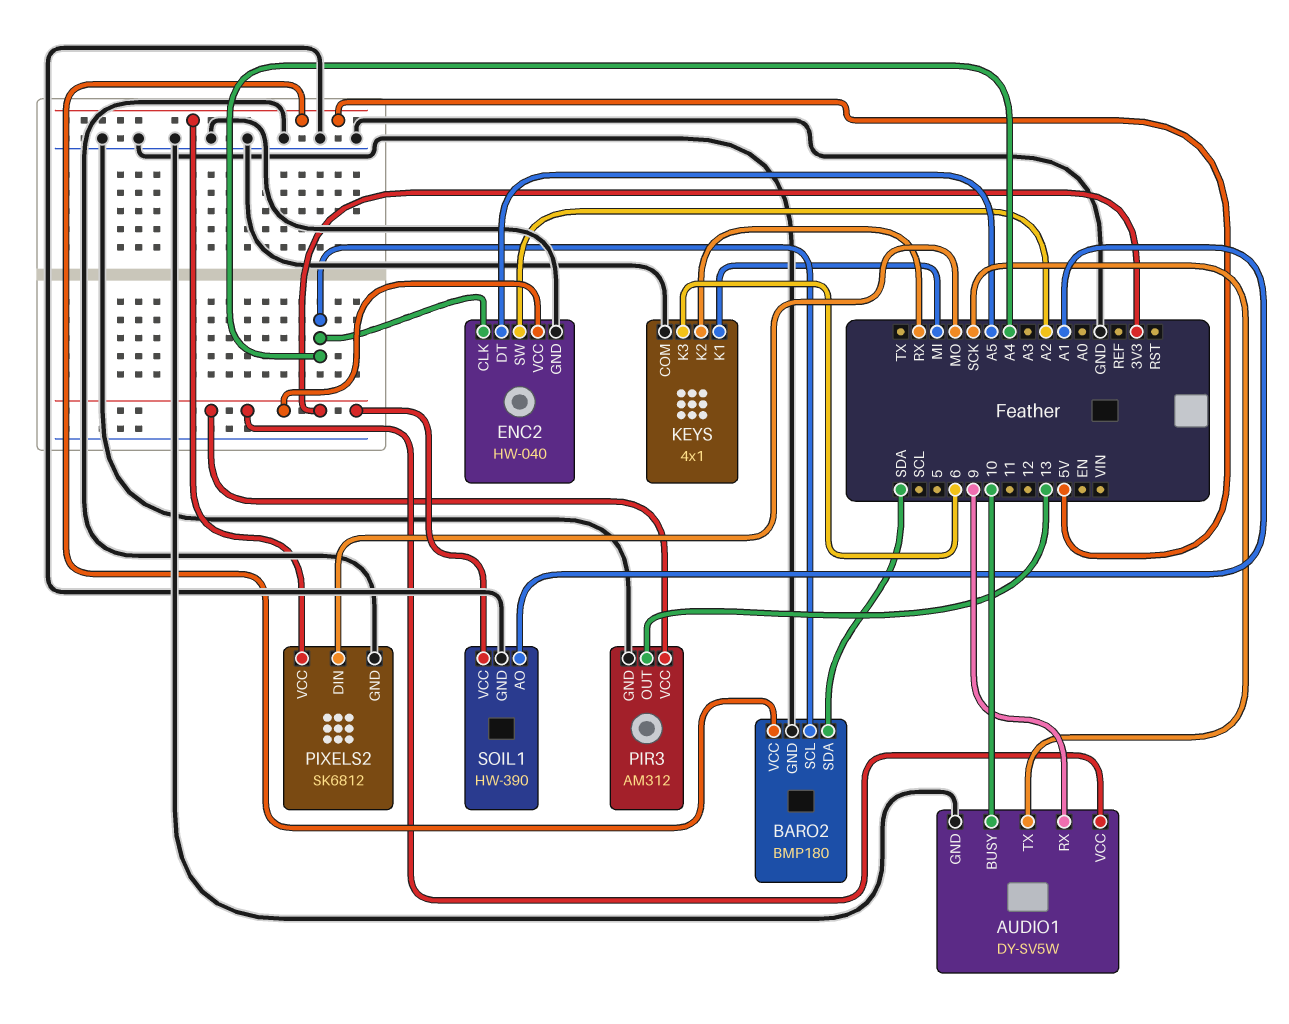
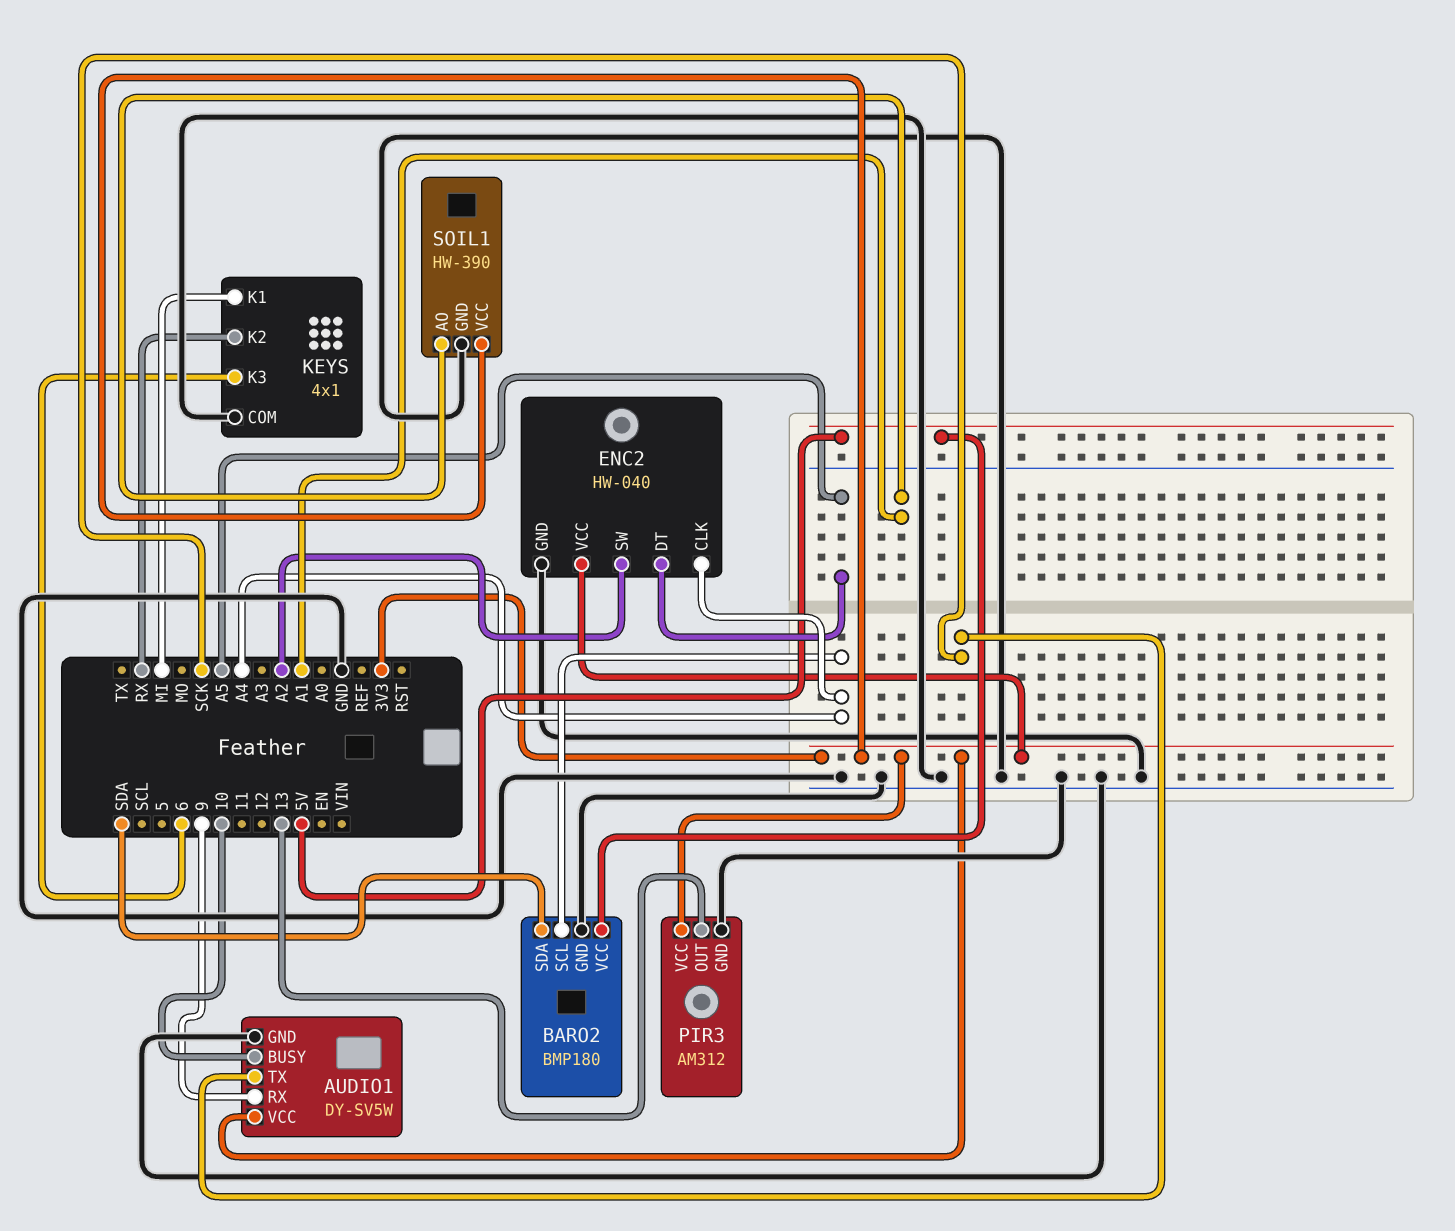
PIXELS2: SK6812 -> none
PIXELS2 pin DIN: MO -> none
PIXELS2 pin GND: GND -> none
PIXELS2 pin VCC: 5V -> none

